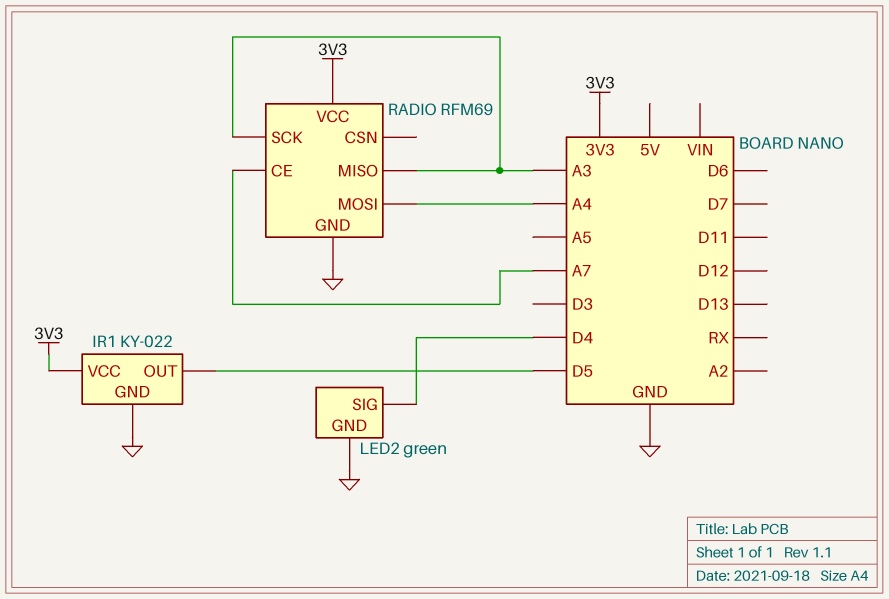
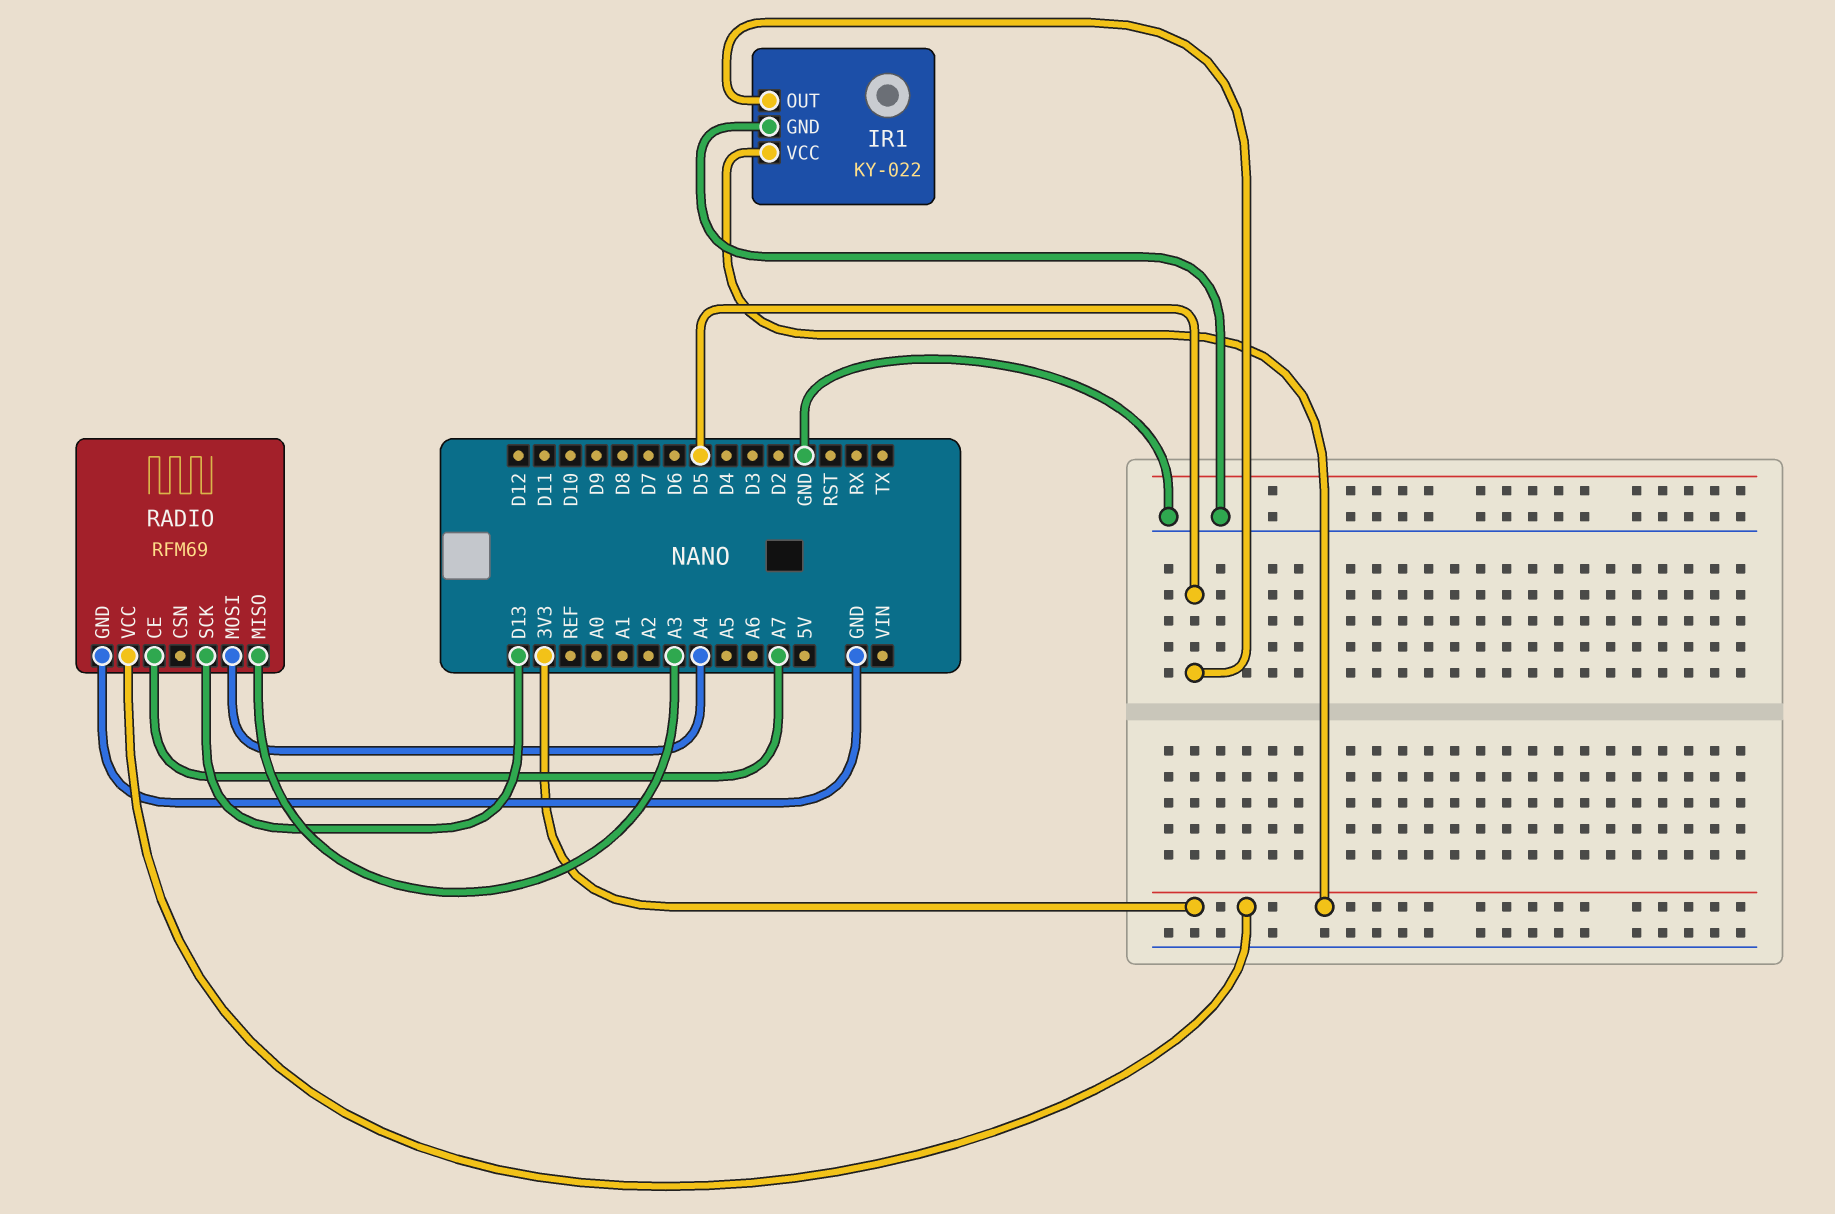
LED2: green -> none
LED2 pin GND: GND -> none
LED2 pin SIG: D4 -> none
RADIO pin SCK: A3 -> D13

